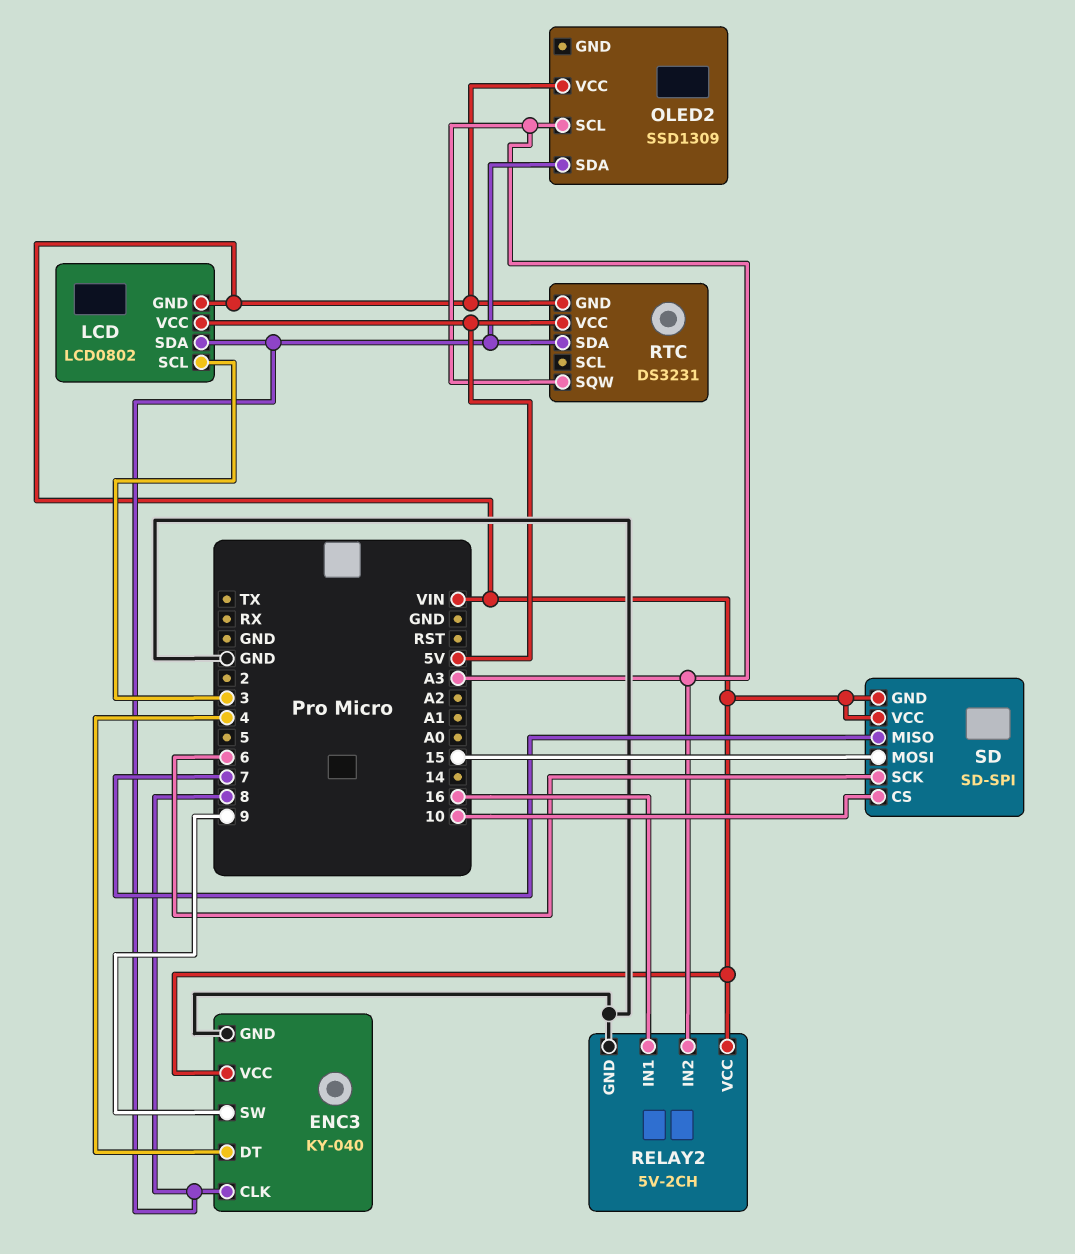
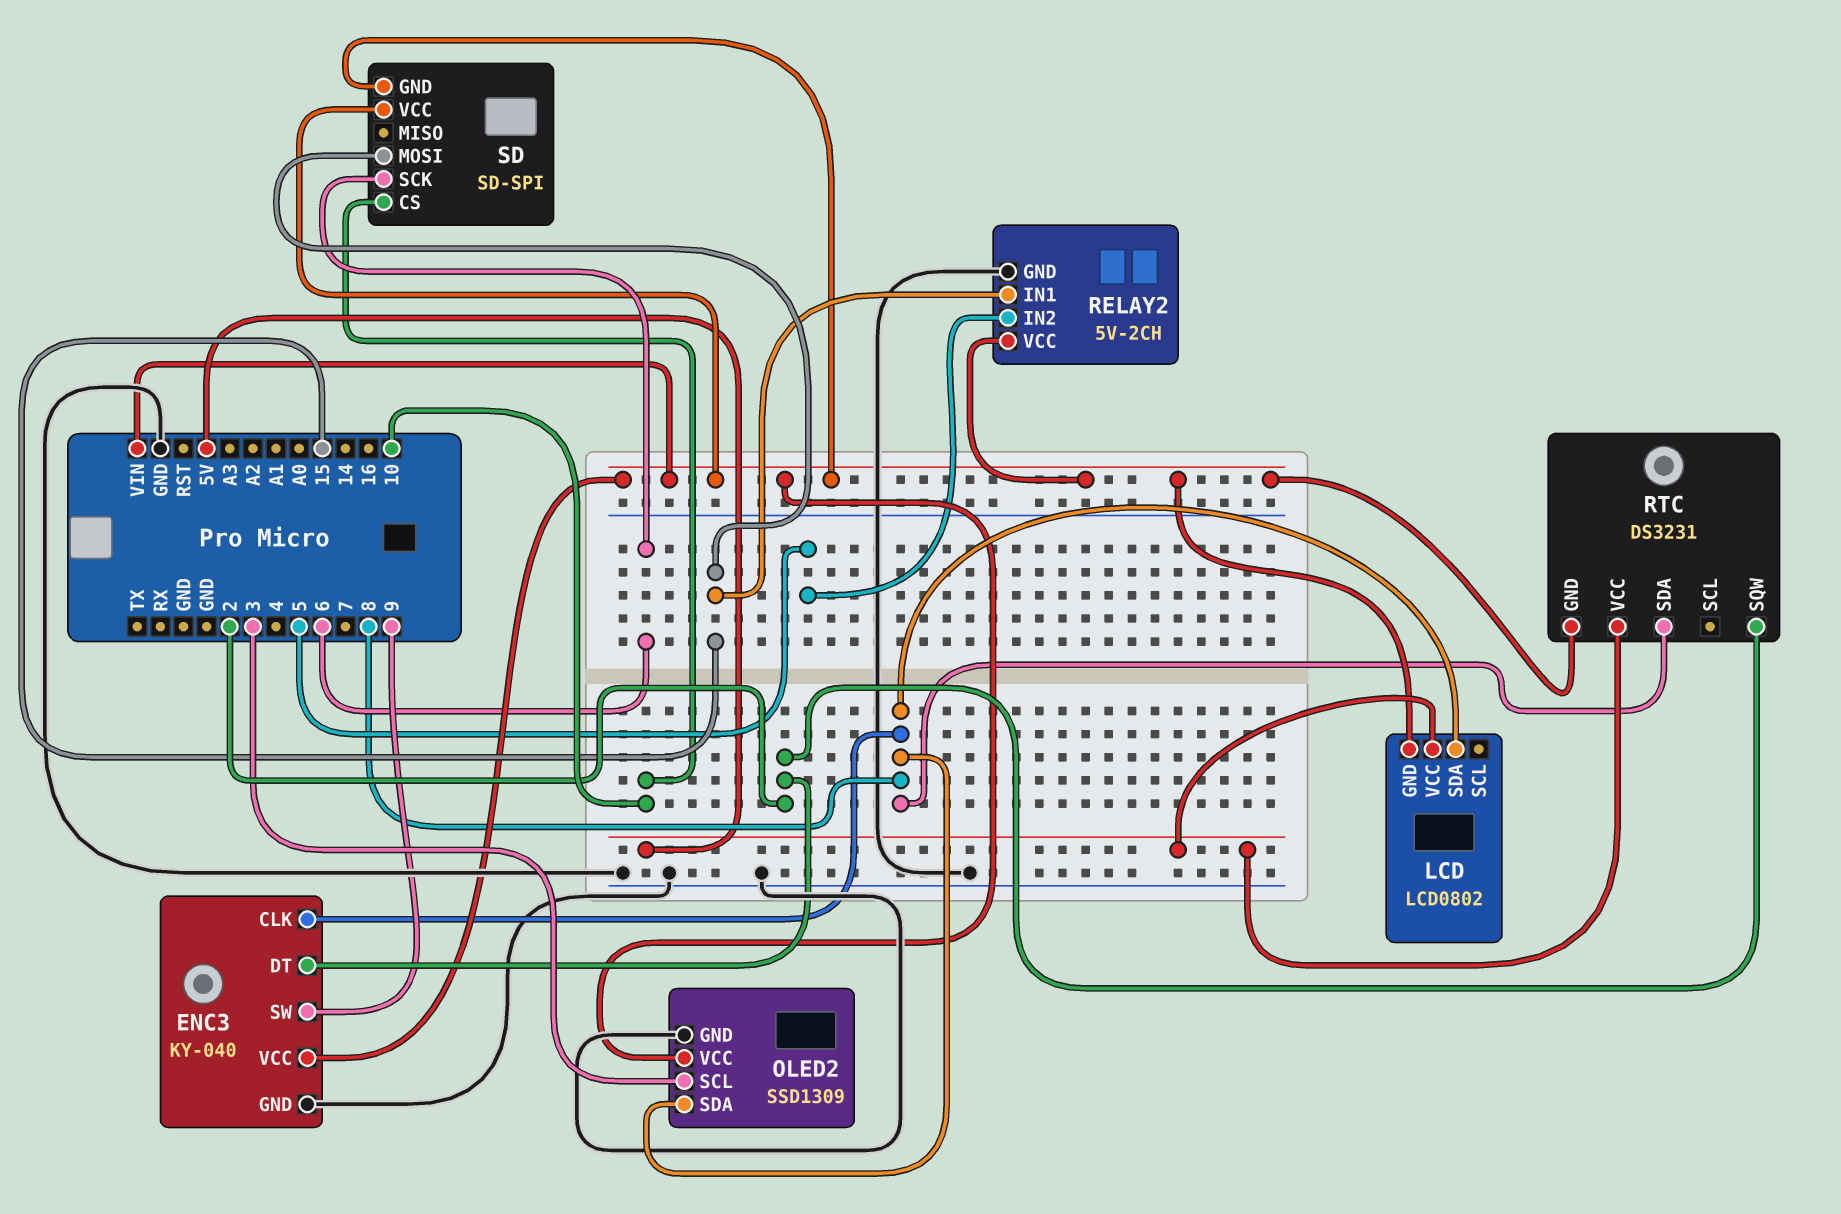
ENC3 pin DT: 4 -> 2
LCD pin SCL: 3 -> none
OLED2 pin GND: none -> GND
OLED2 pin SCL: A3 -> 3
RELAY2 pin IN1: 16 -> 15
RELAY2 pin IN2: A3 -> 5
RTC pin SQW: A3 -> 2
SD pin MISO: 7 -> none

